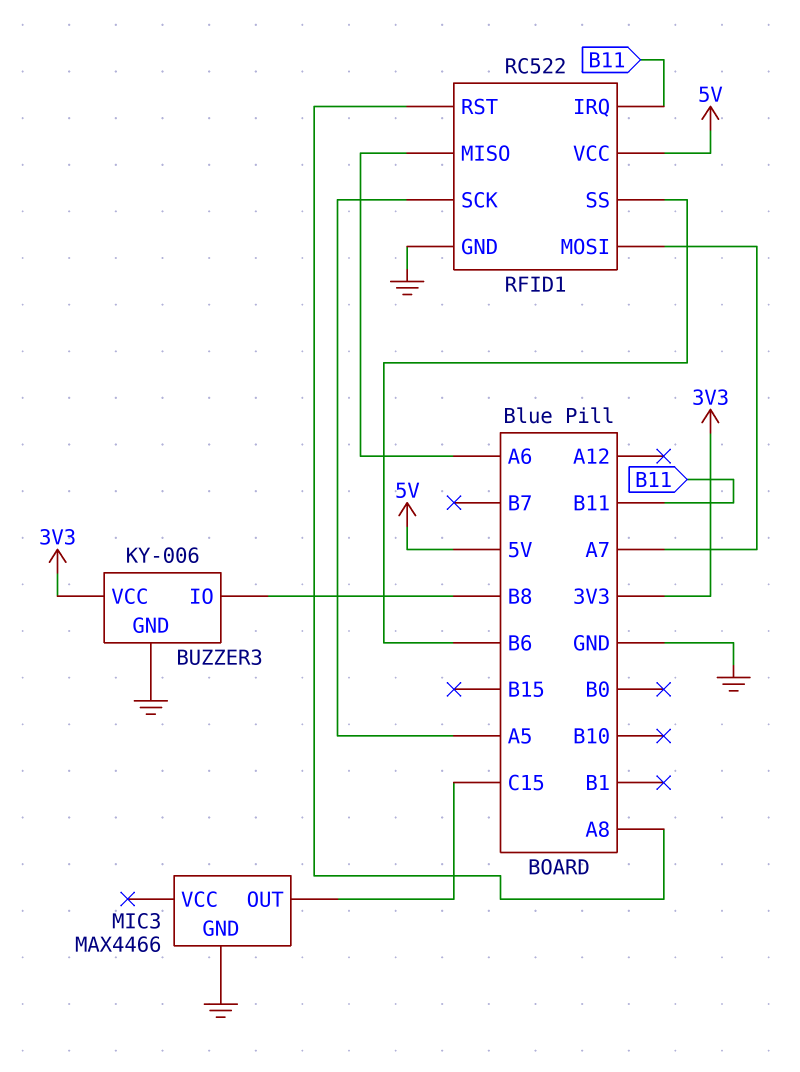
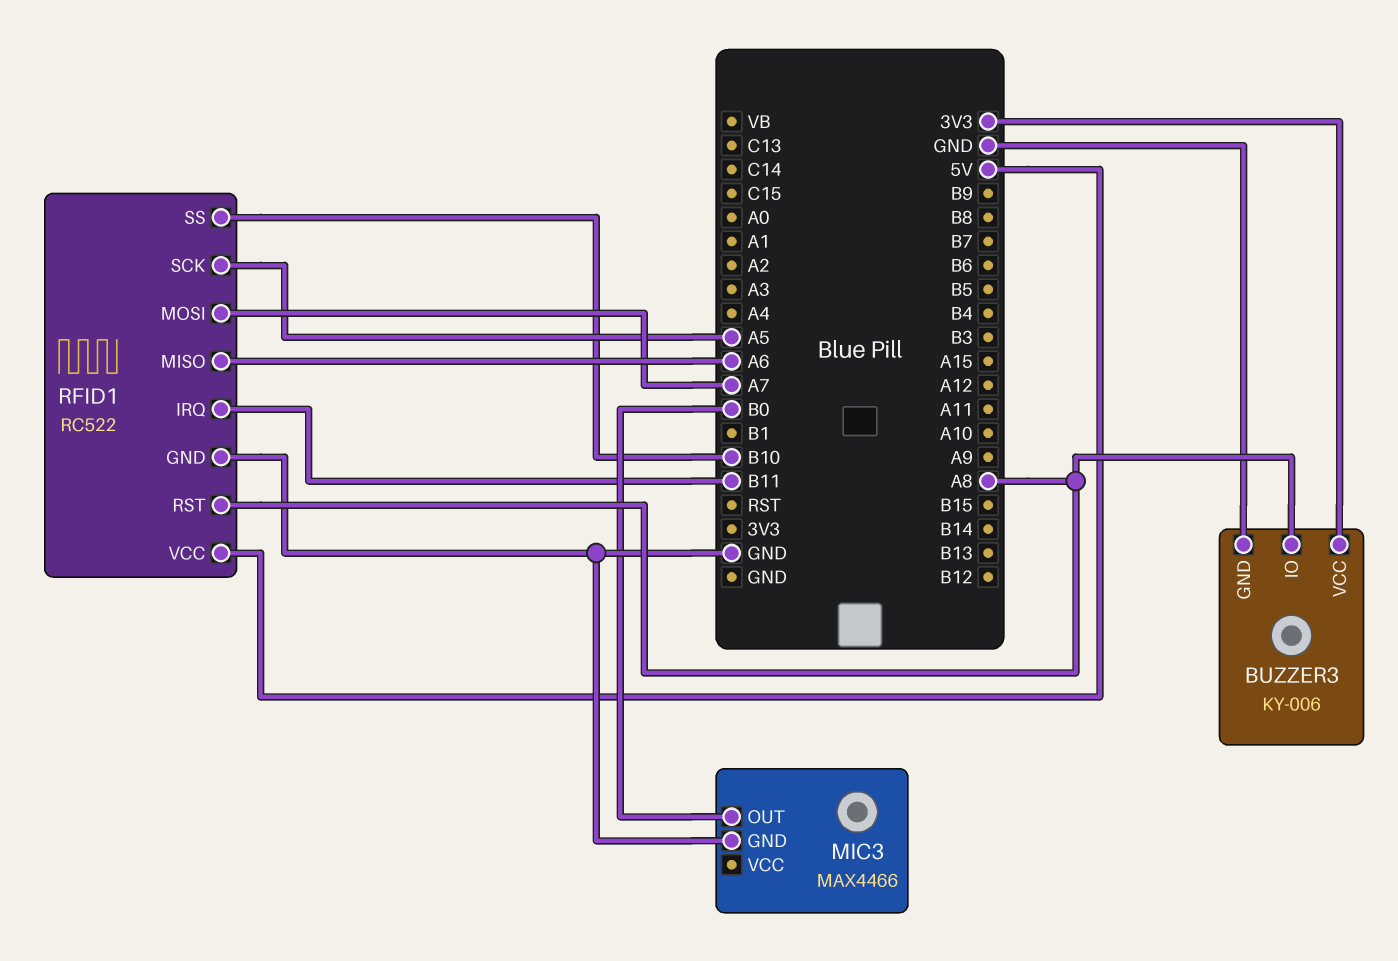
BUZZER3 pin IO: B8 -> A8
MIC3 pin OUT: C15 -> B0
RFID1 pin SS: B6 -> B10

